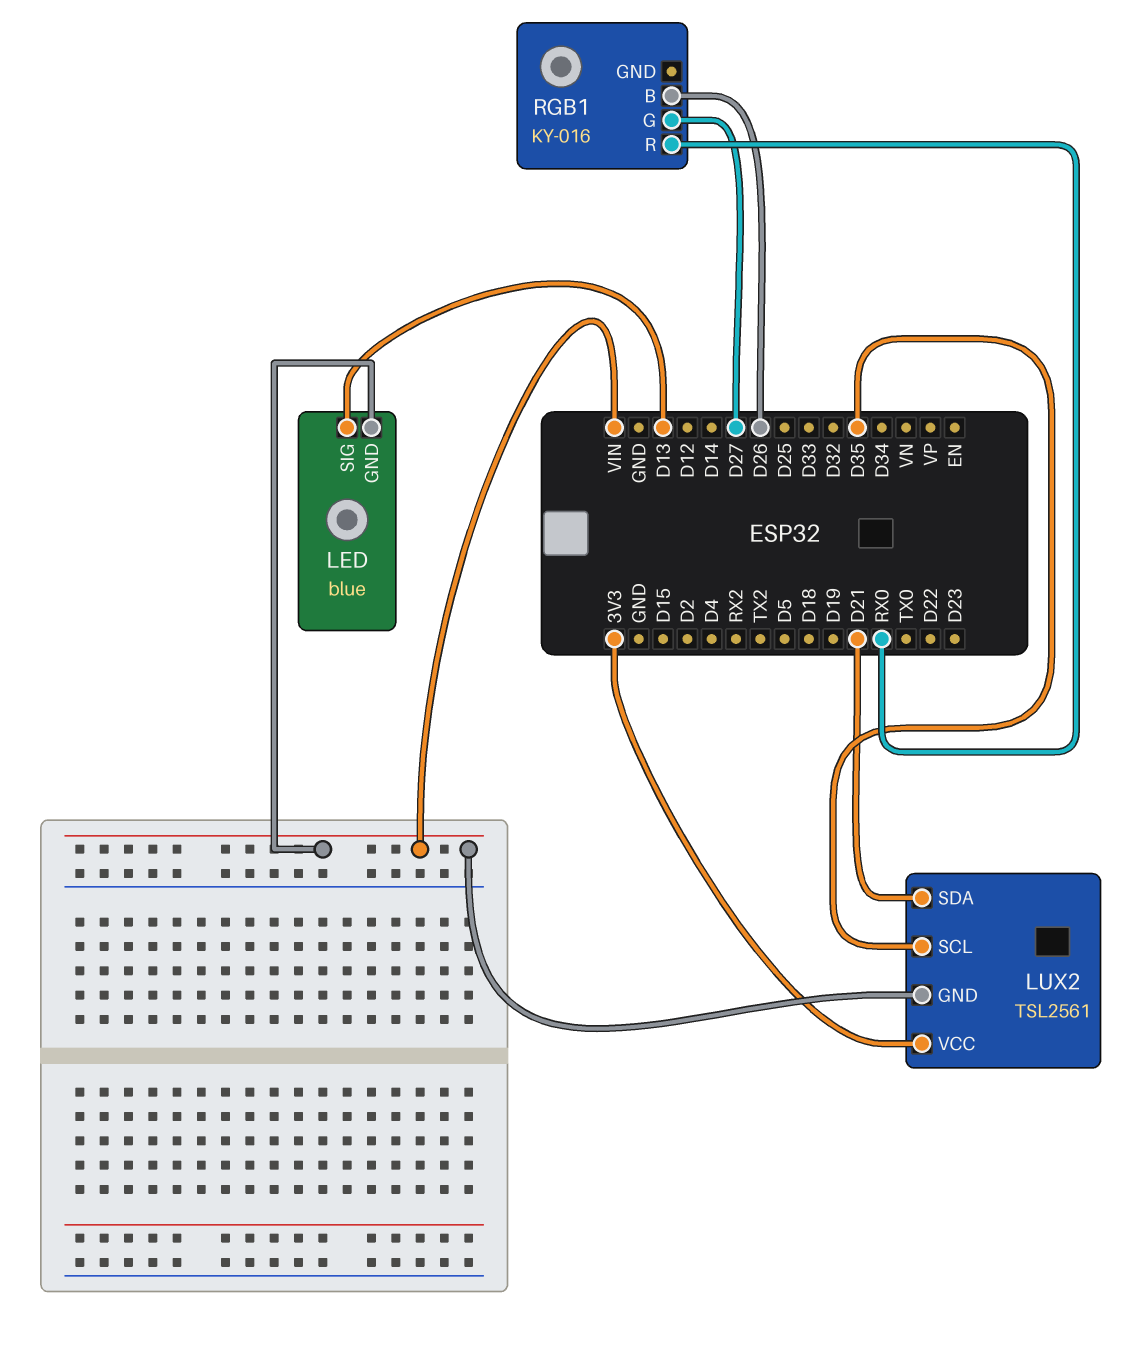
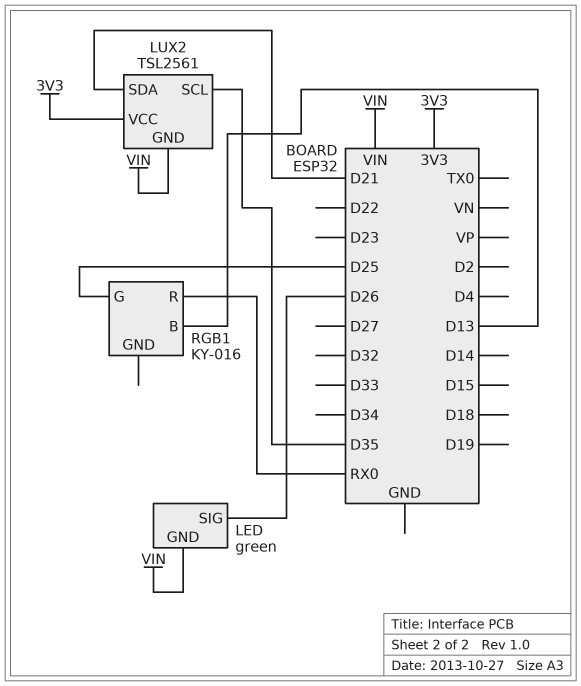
LED: blue -> green
LED pin SIG: D13 -> D26
RGB1 pin B: D26 -> D13
RGB1 pin G: D27 -> D25

